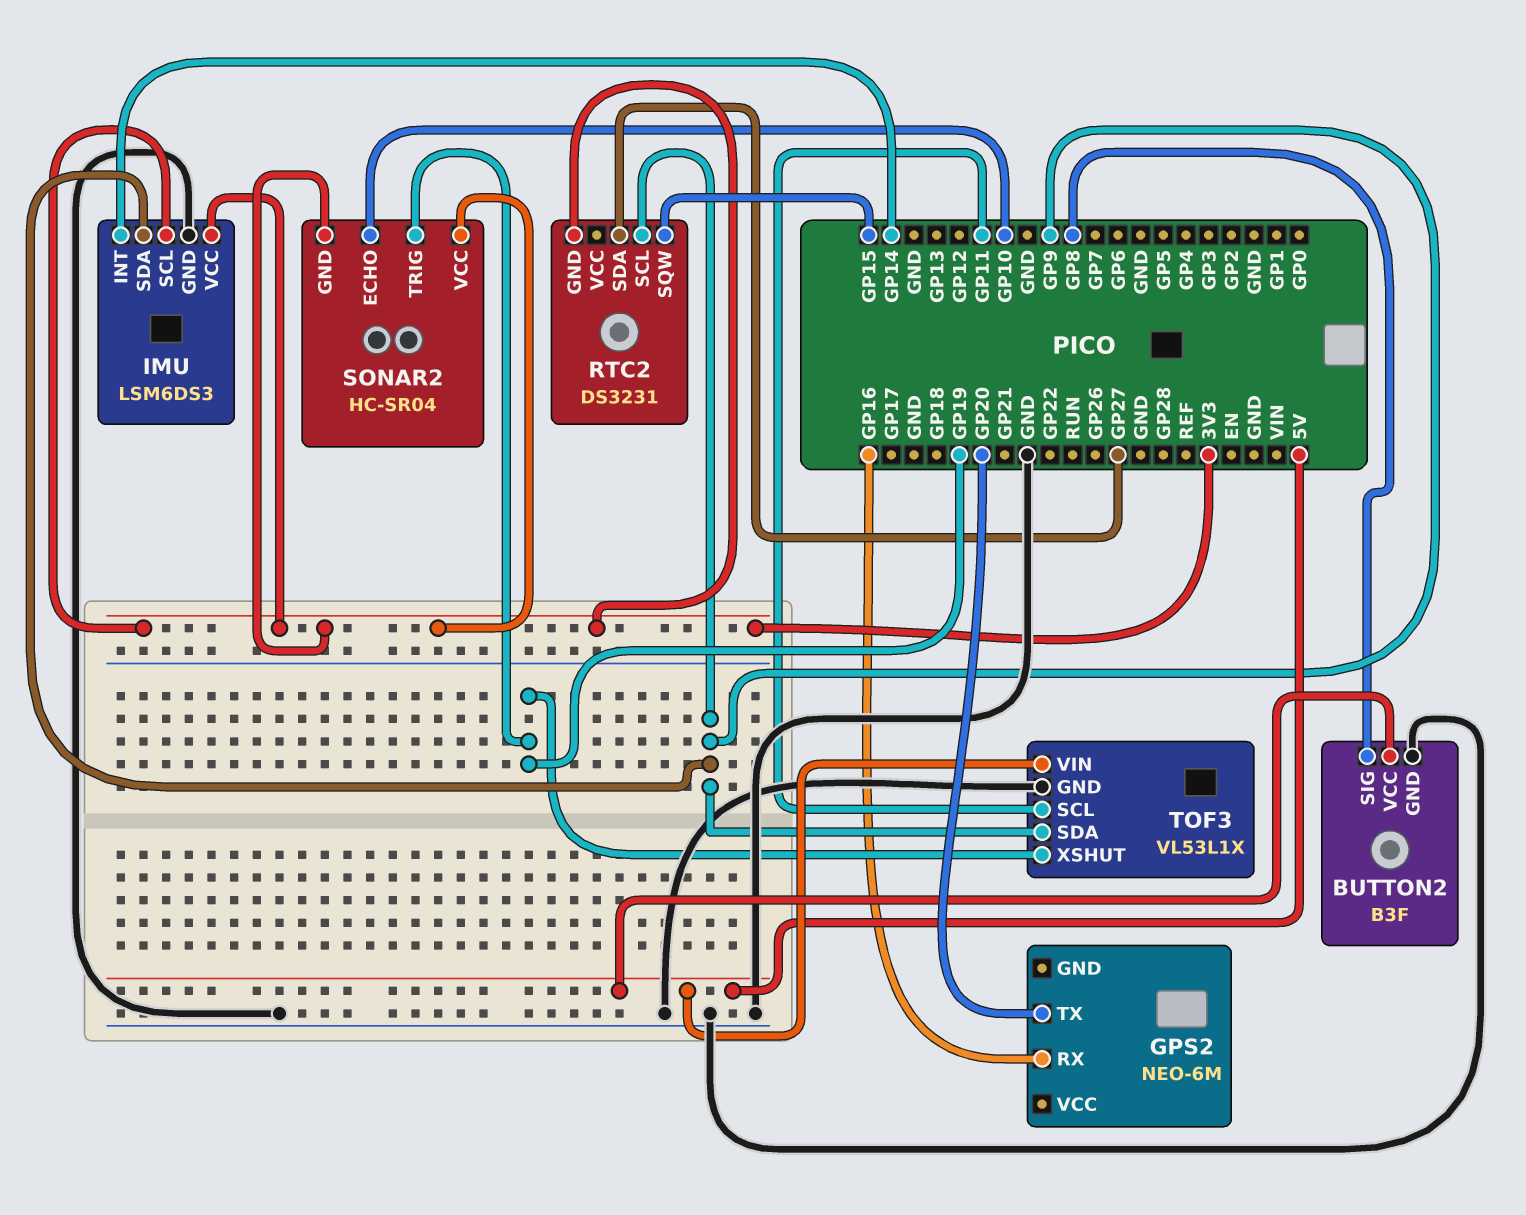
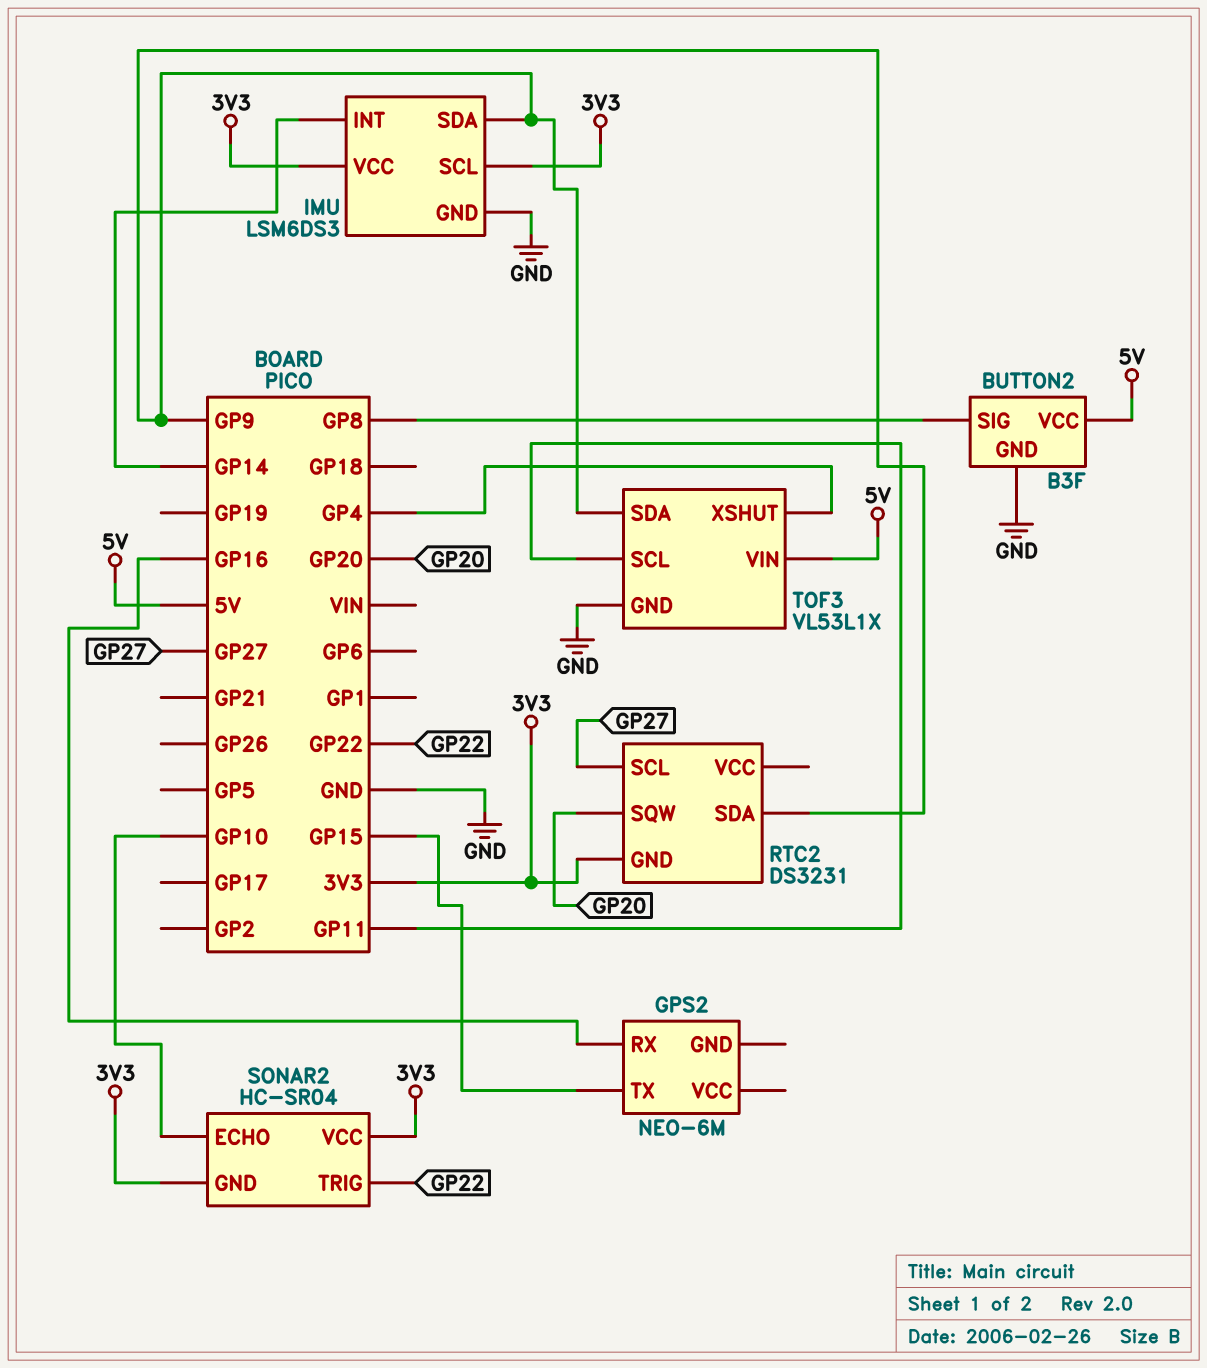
GPS2 pin TX: GP20 -> GP15
RTC2 pin SCL: GP9 -> GP27
RTC2 pin SDA: GP27 -> GP9
RTC2 pin SQW: GP15 -> GP20
SONAR2 pin TRIG: GP19 -> GP22
TOF3 pin XSHUT: GP19 -> GP4

